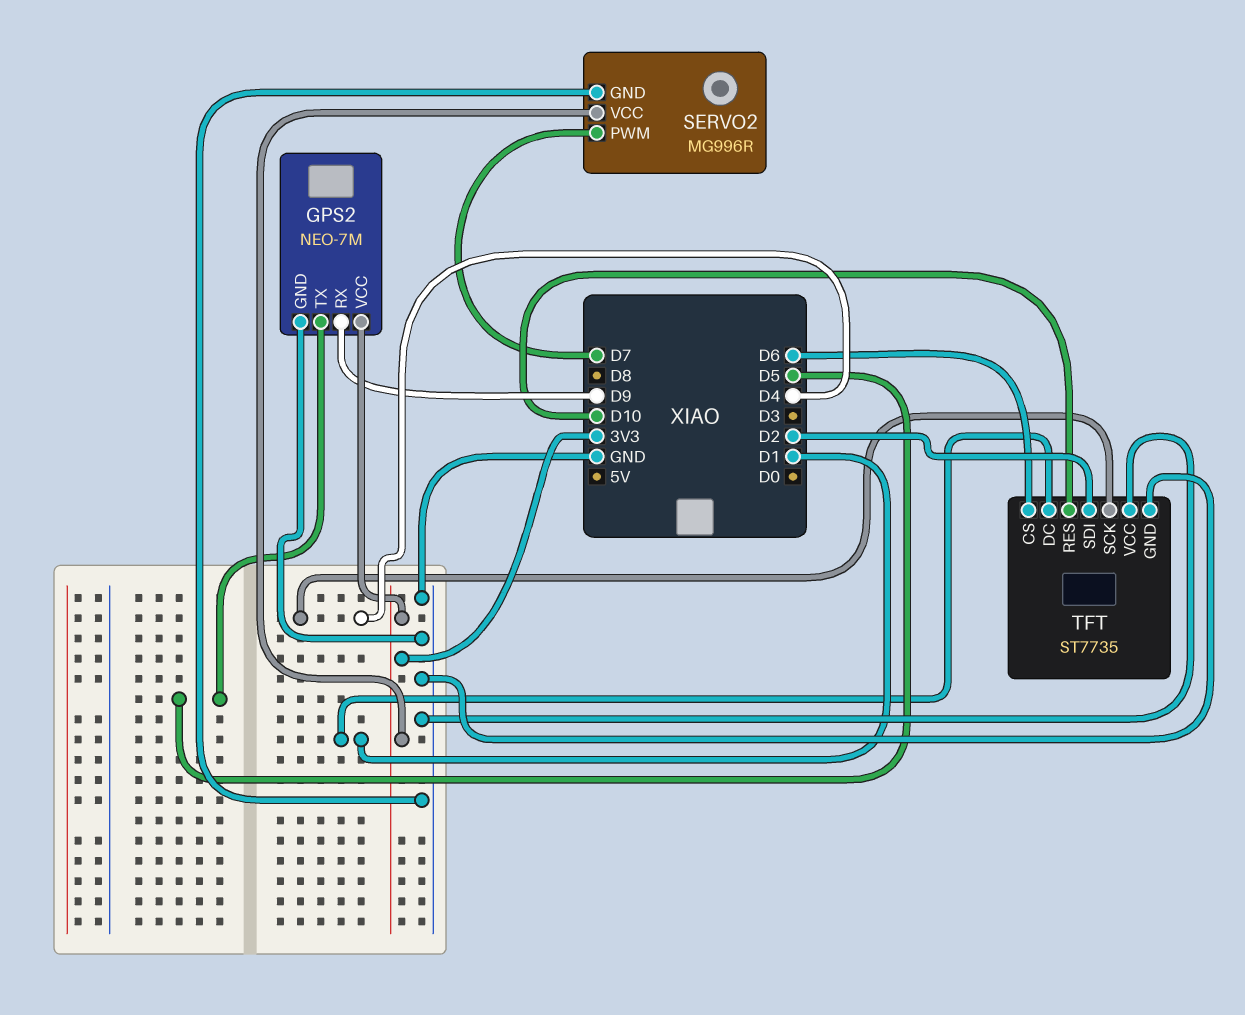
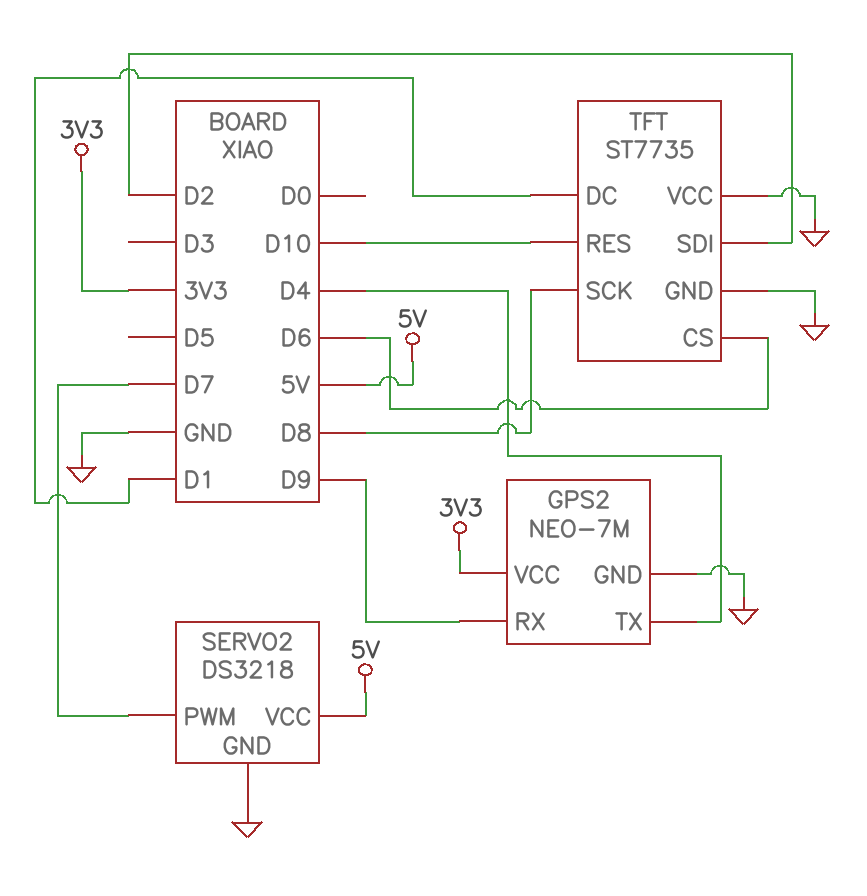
GPS2 pin TX: D5 -> D4
SERVO2: MG996R -> DS3218
SERVO2 pin VCC: 3V3 -> 5V
TFT pin SCK: D4 -> D8

